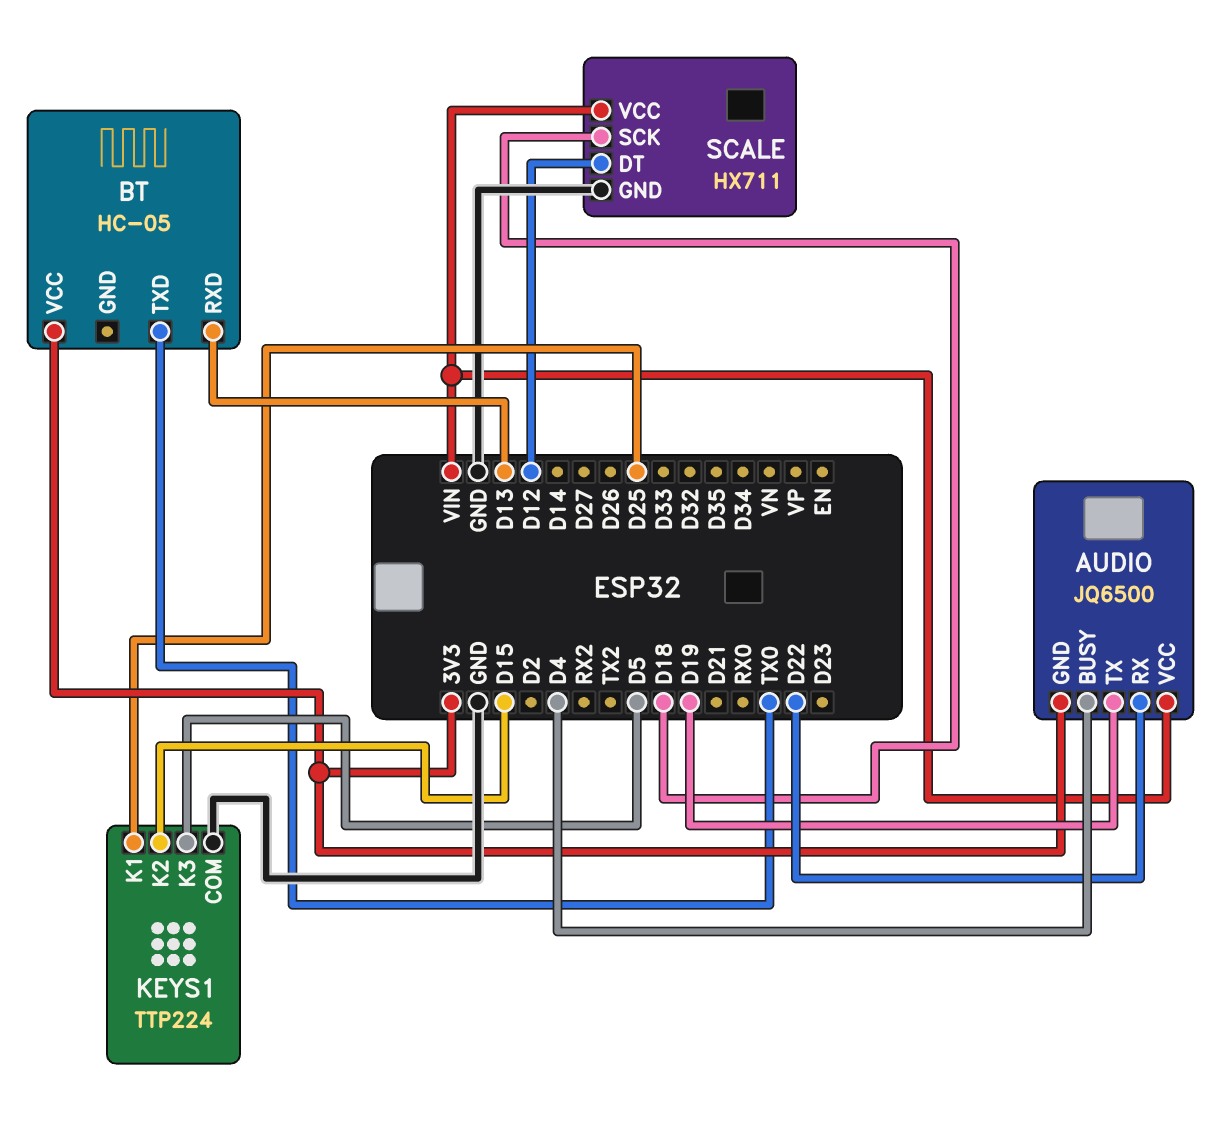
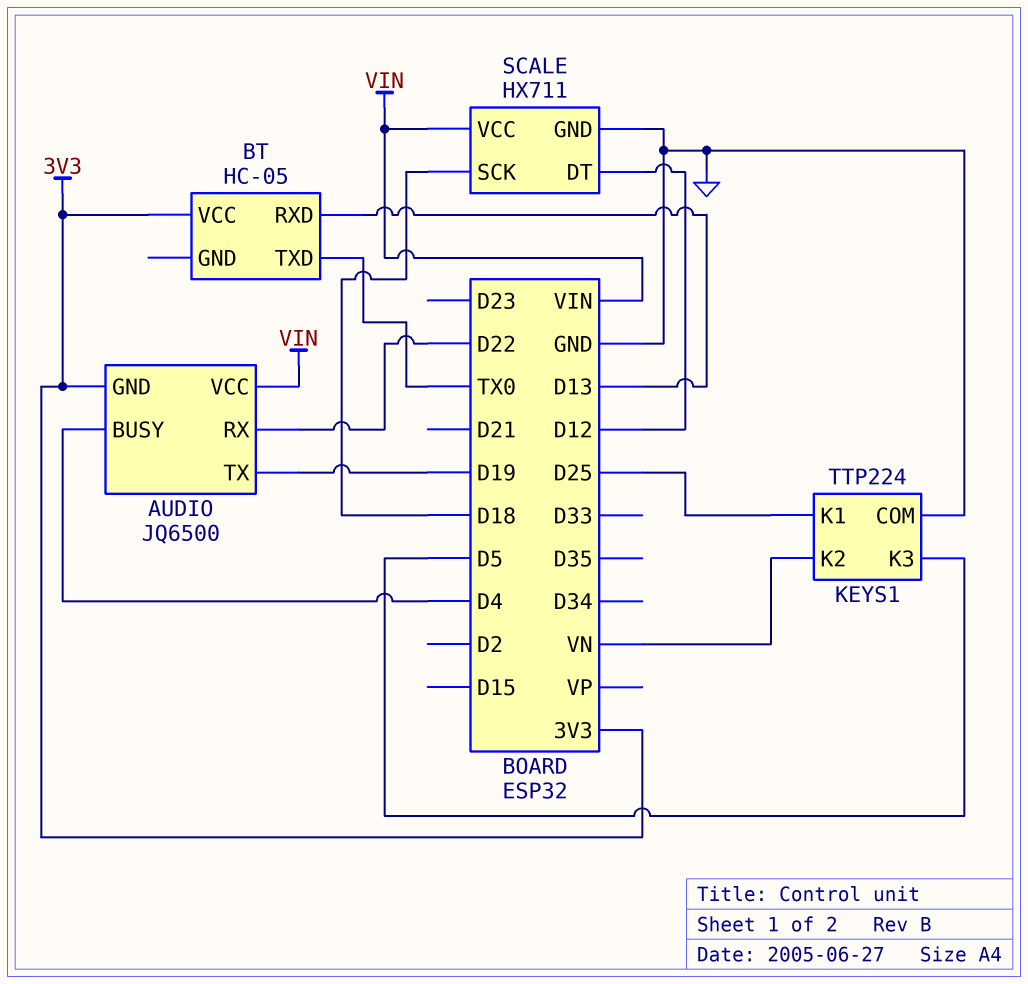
KEYS1 pin K2: D15 -> VN

